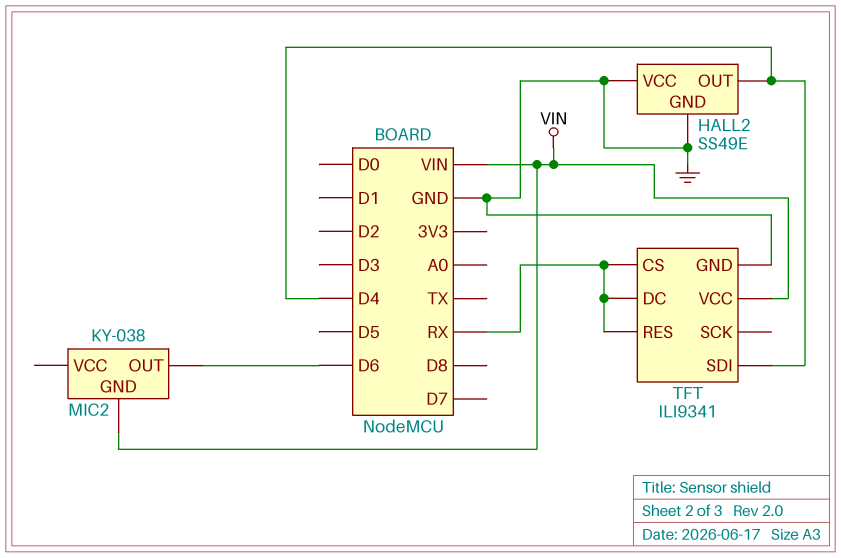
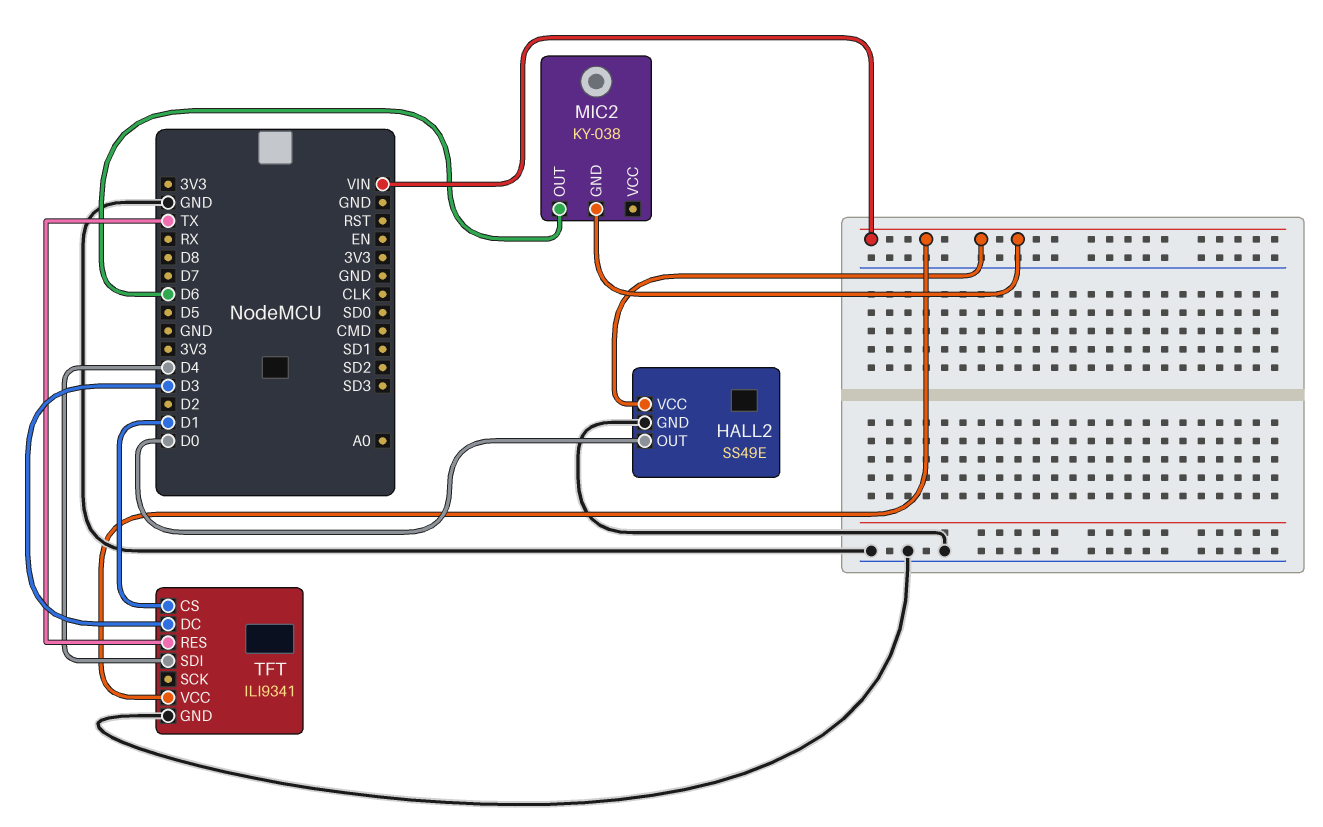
HALL2 pin OUT: D4 -> D0
HALL2 pin VCC: GND -> VIN
TFT pin CS: RX -> D1
TFT pin DC: RX -> D3
TFT pin RES: RX -> TX

